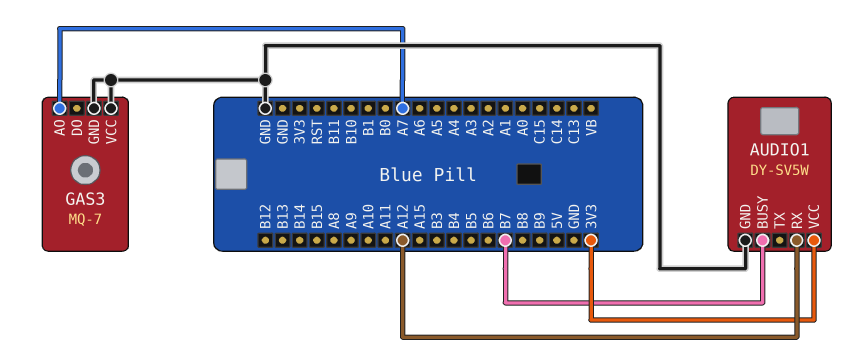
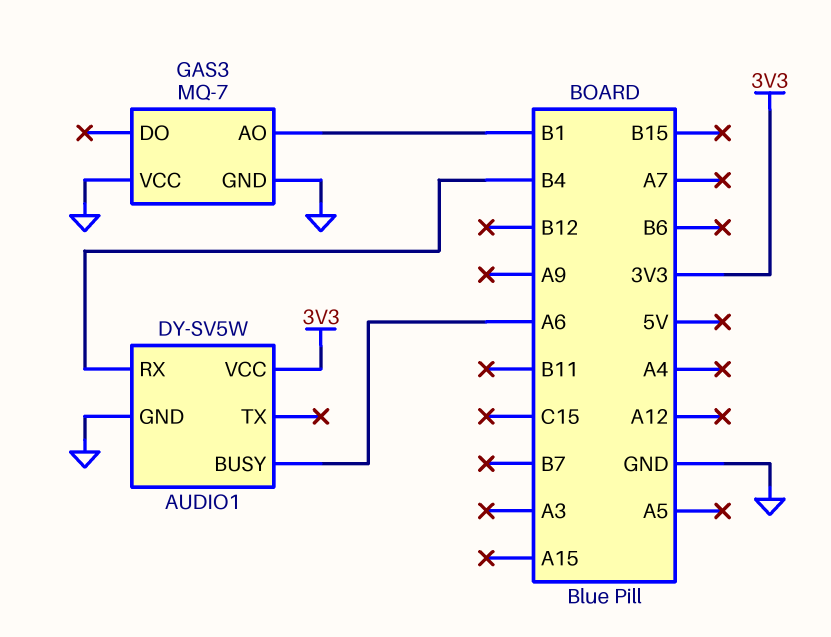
AUDIO1 pin BUSY: B7 -> A6
AUDIO1 pin RX: A12 -> B4
GAS3 pin AO: A7 -> B1

